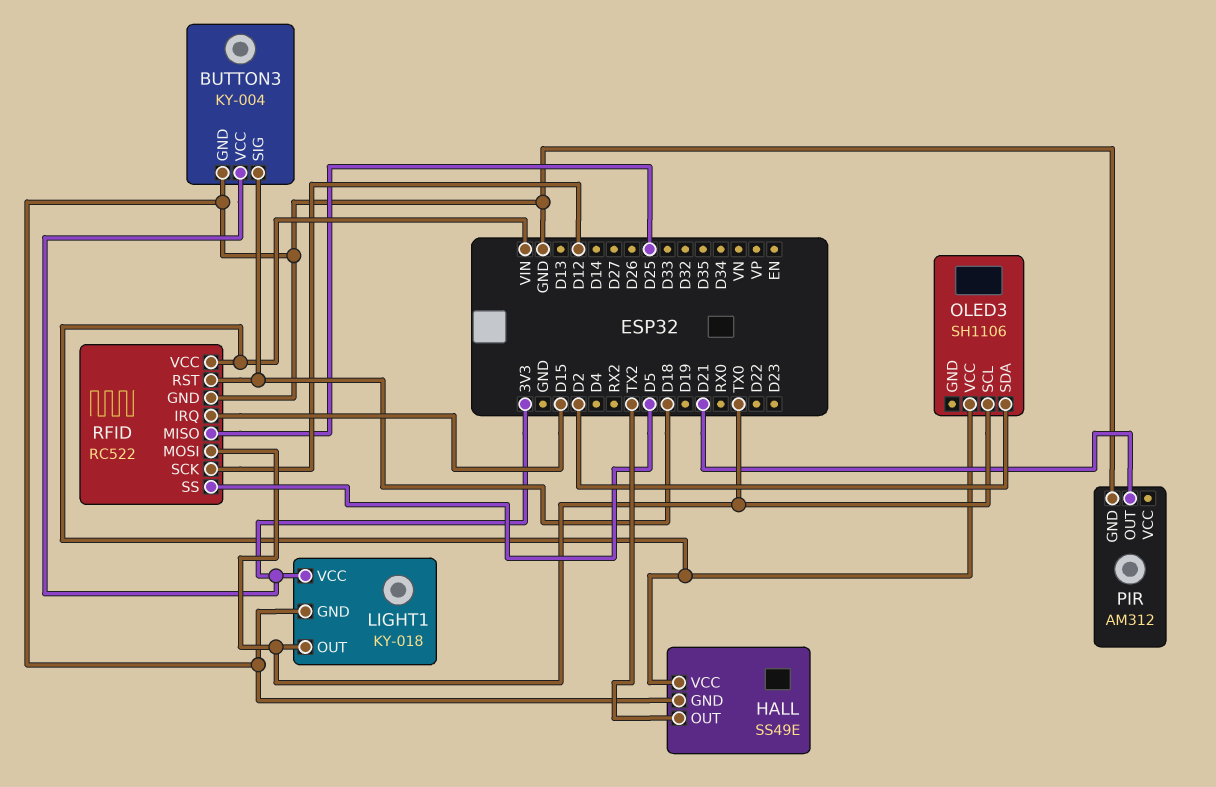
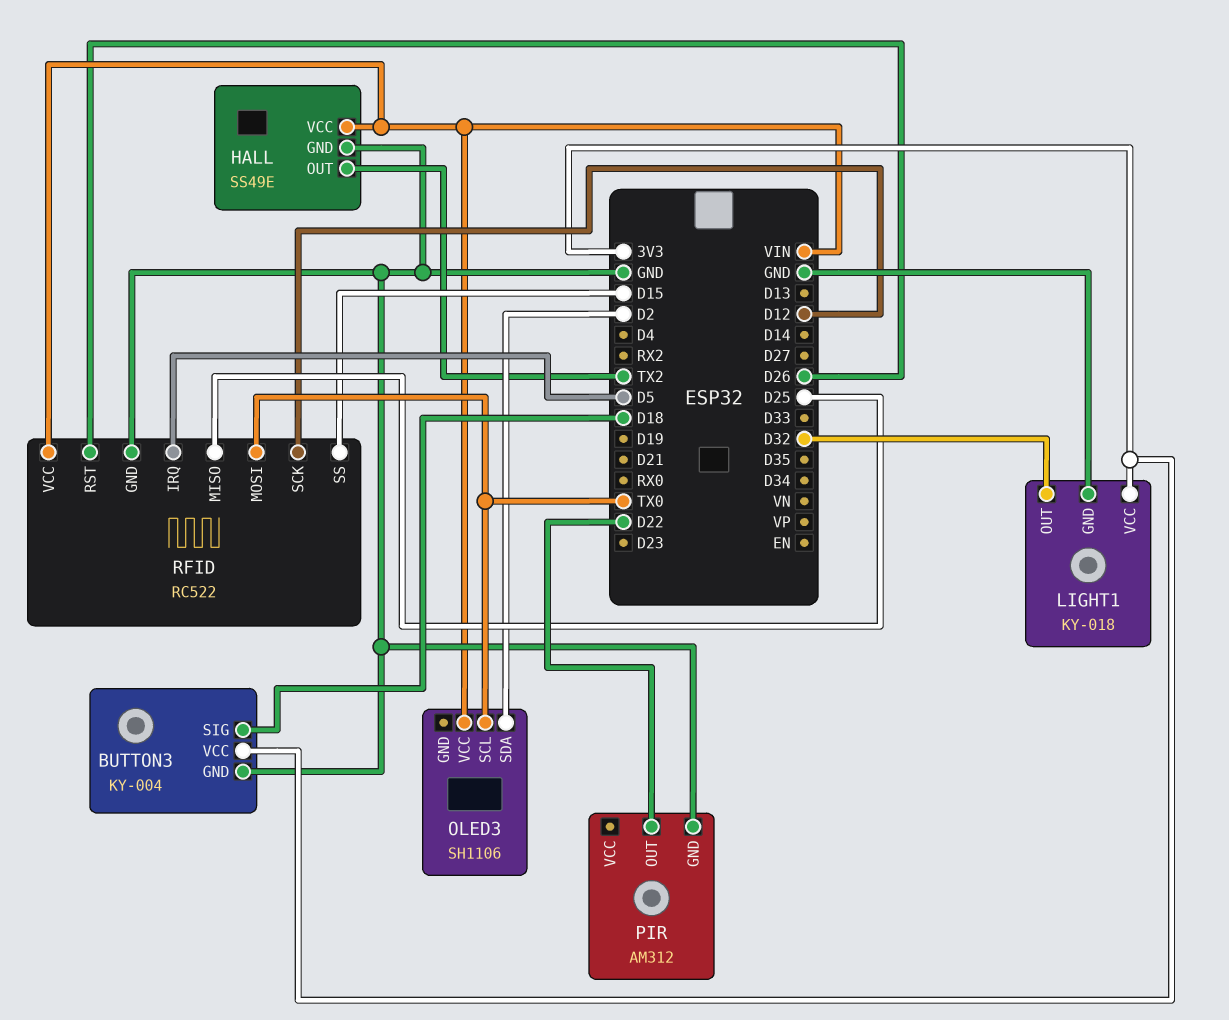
LIGHT1 pin OUT: TX0 -> D32
PIR pin OUT: D21 -> D22
RFID pin IRQ: D15 -> D5
RFID pin RST: D18 -> D26
RFID pin SS: D5 -> D15

